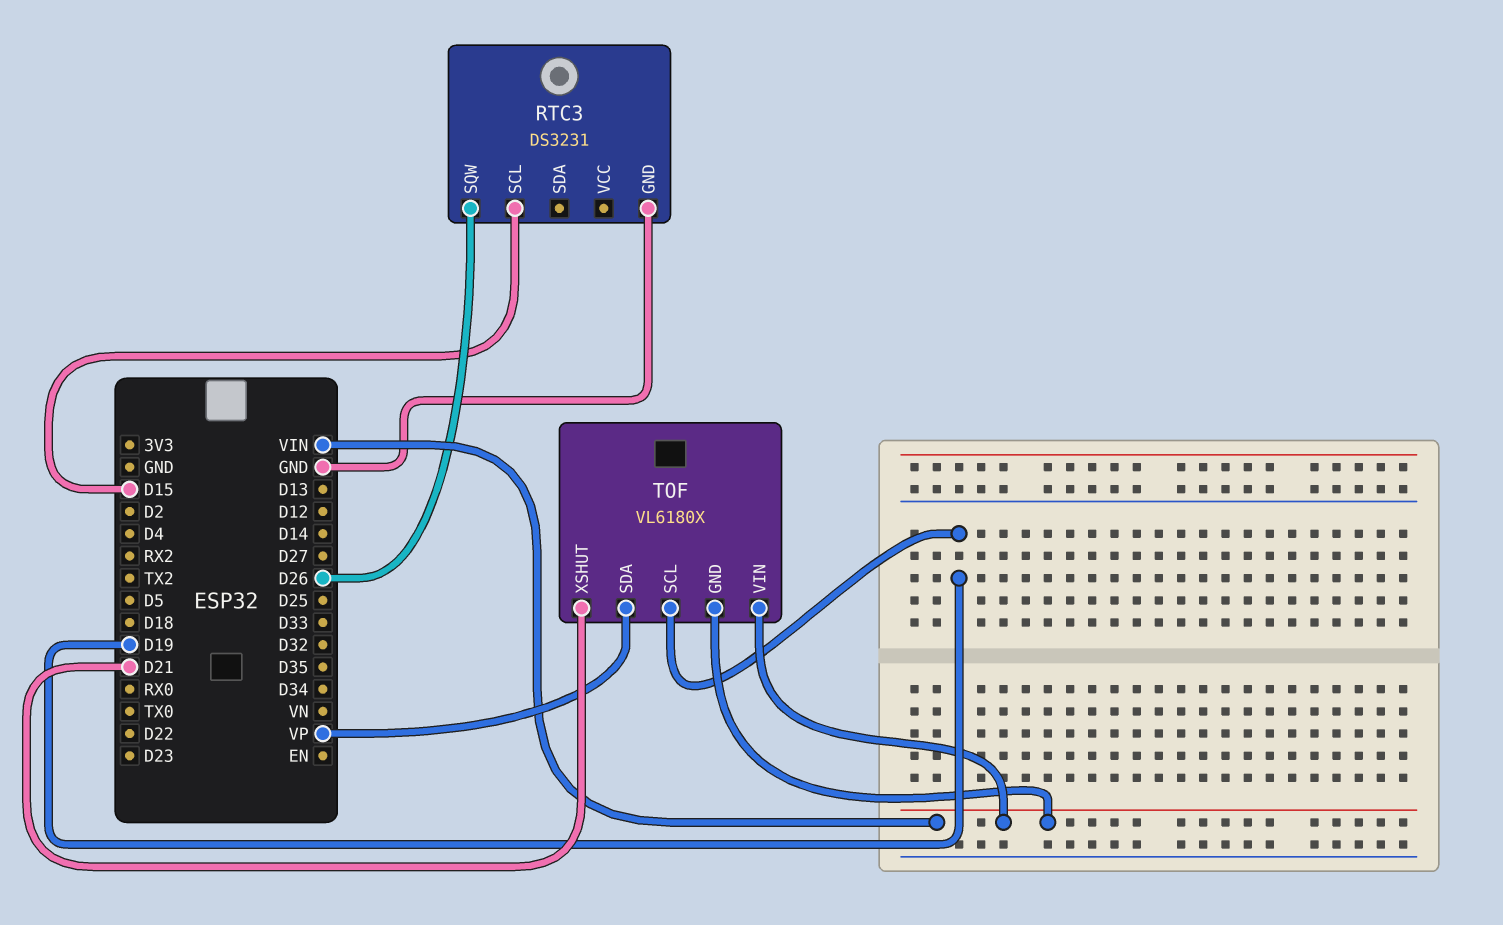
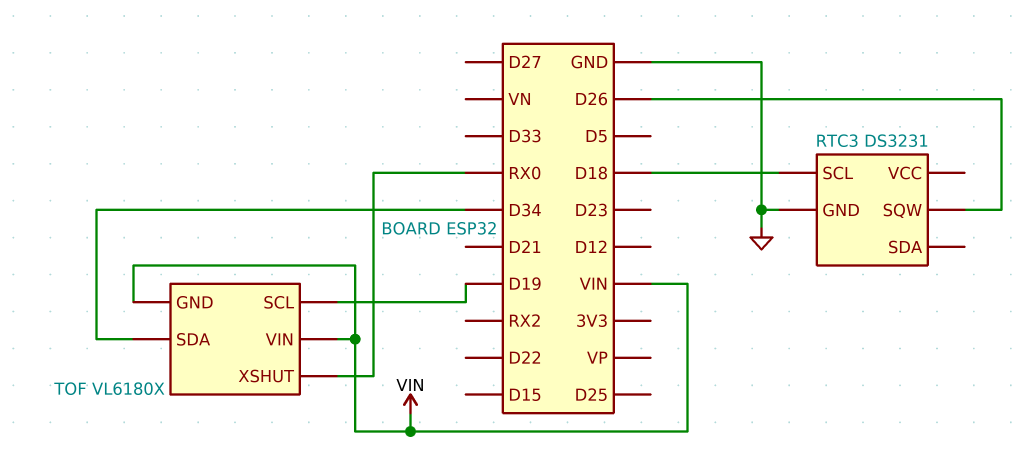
RTC3 pin SCL: D15 -> D18
TOF pin SDA: VP -> D34
TOF pin XSHUT: D21 -> RX0

